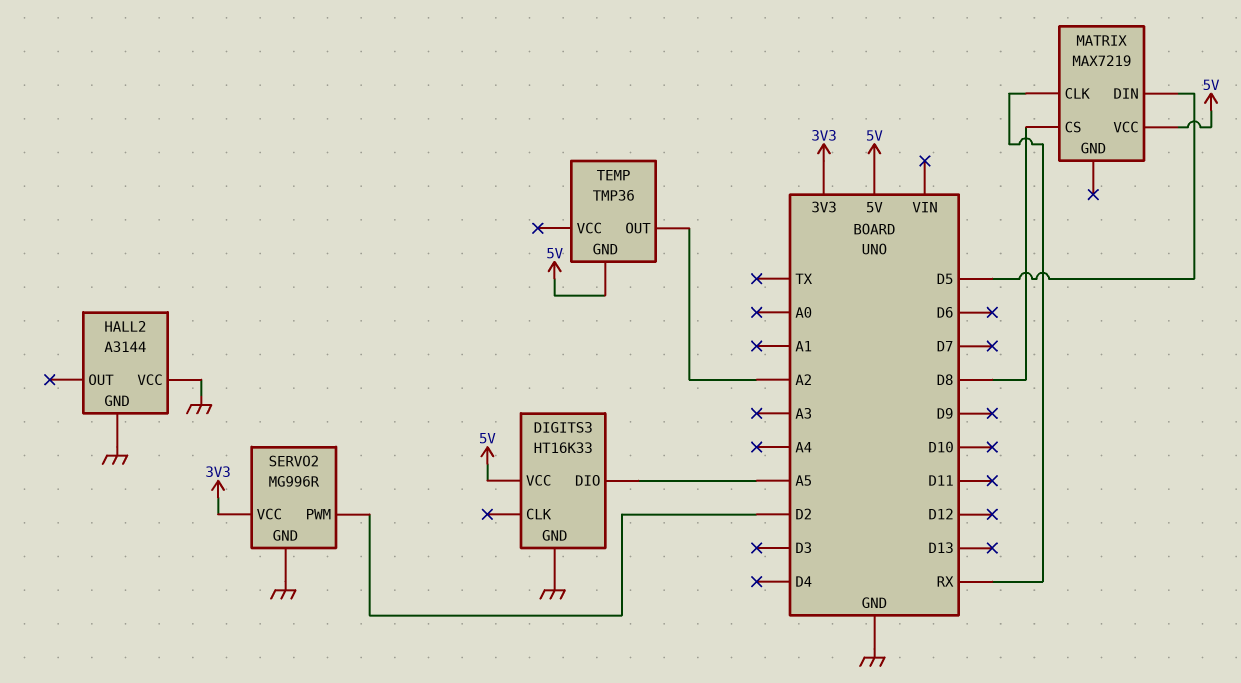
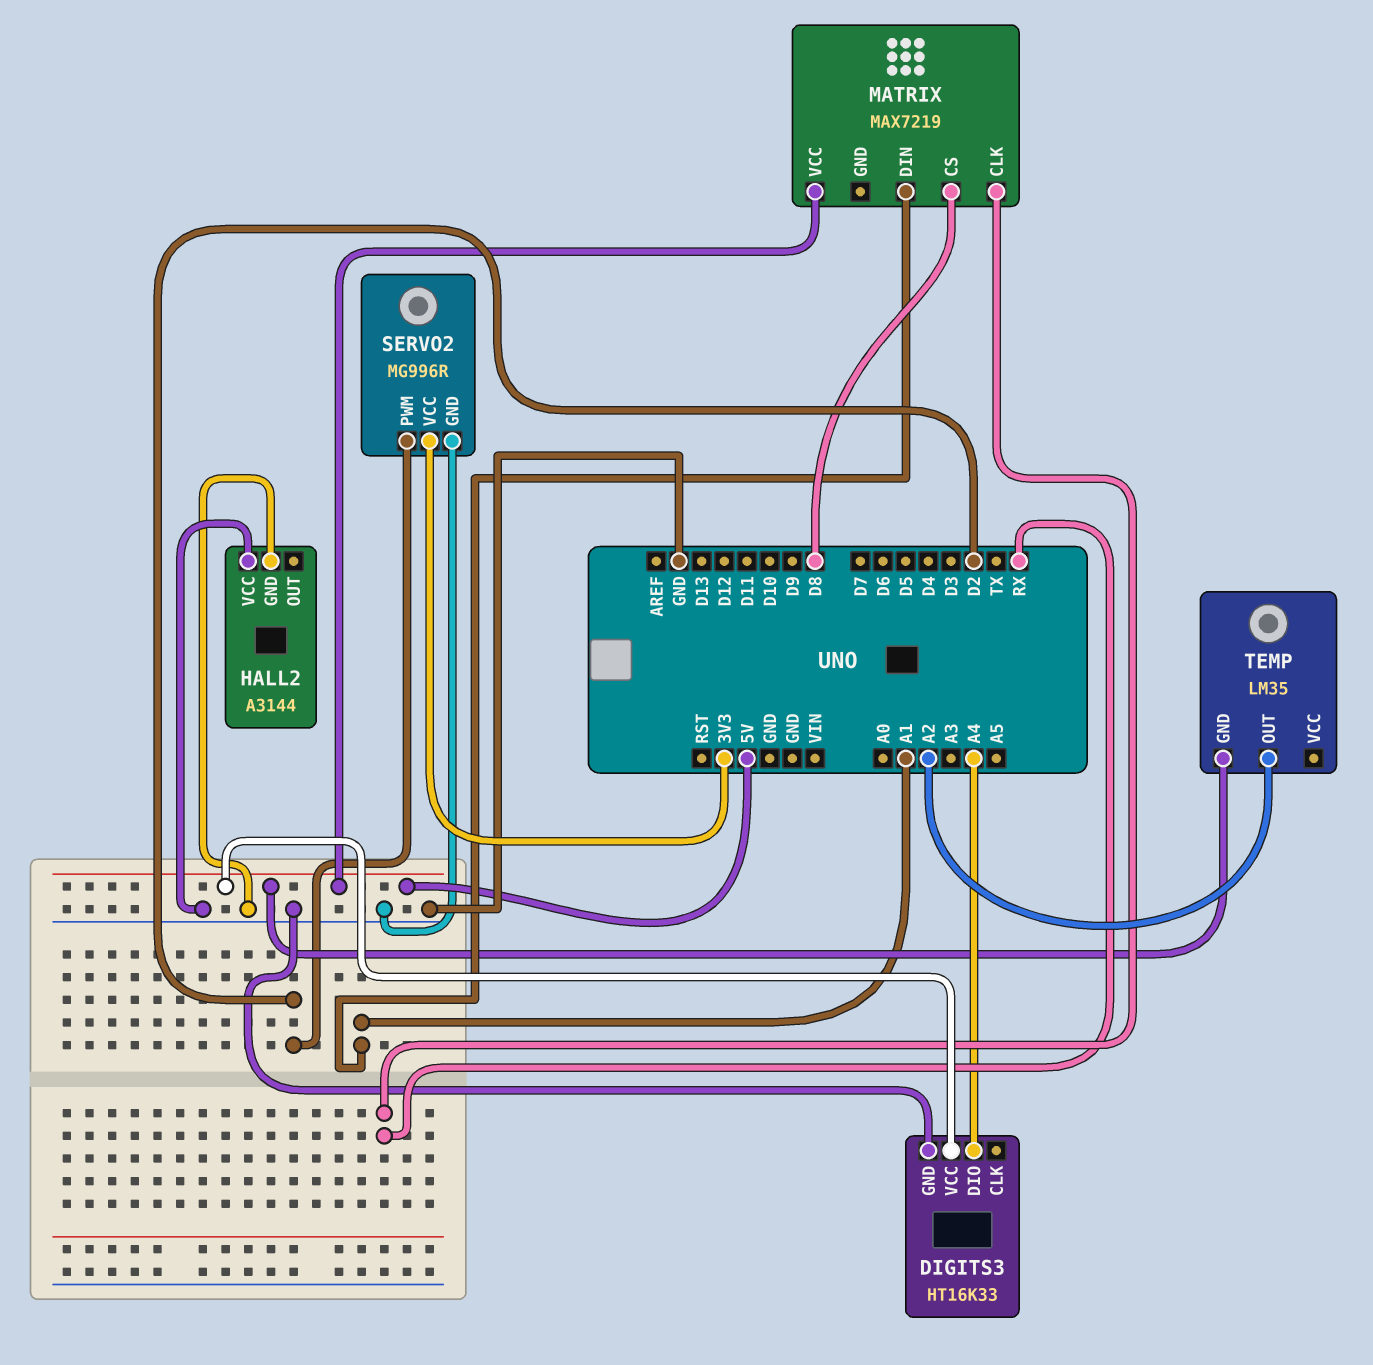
DIGITS3 pin DIO: A5 -> A4
MATRIX pin DIN: D5 -> A1
TEMP: TMP36 -> LM35

